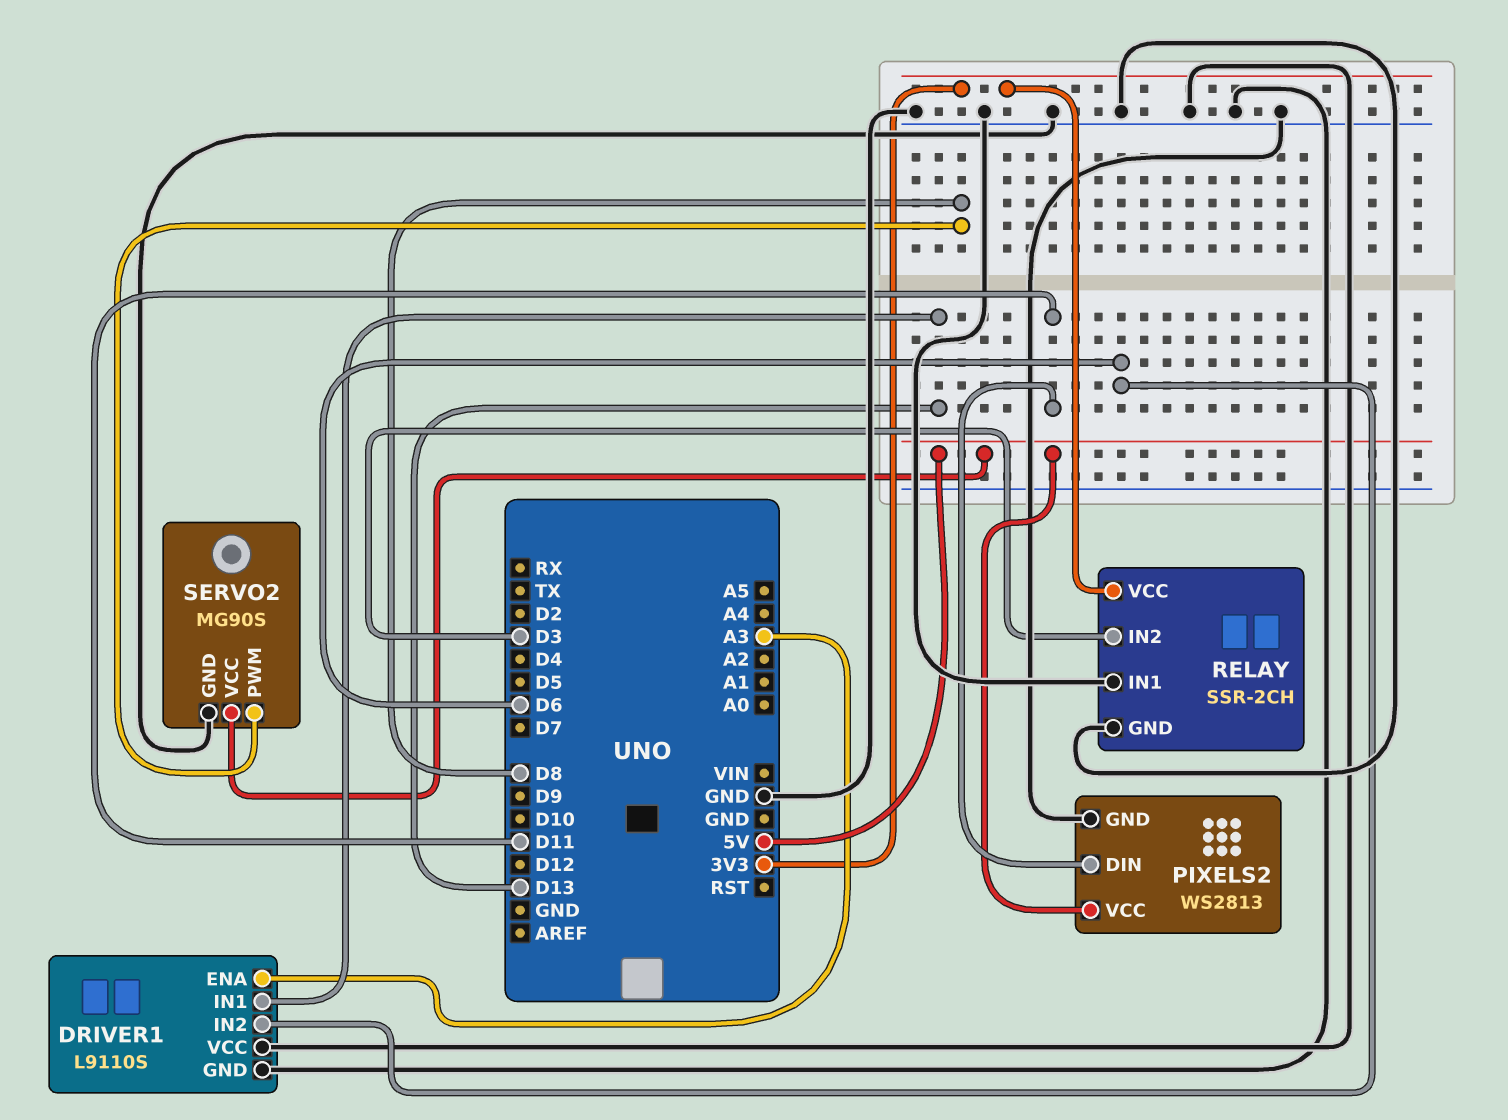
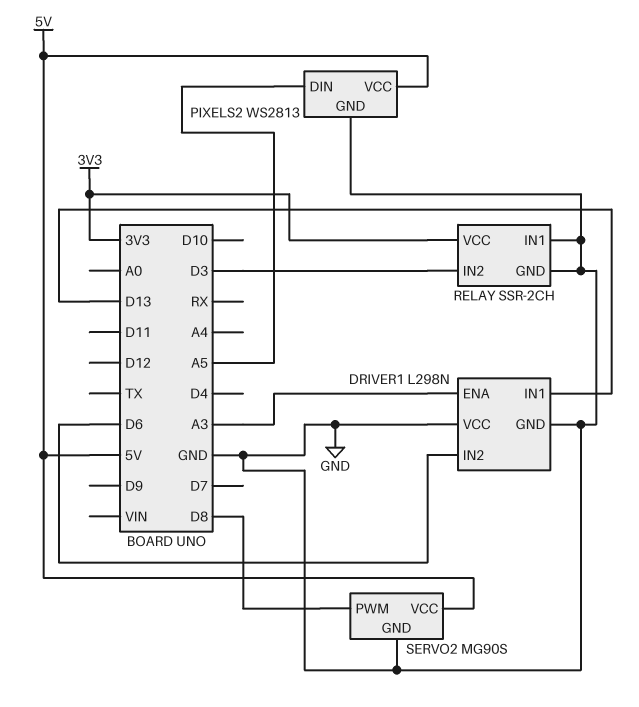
DRIVER1: L9110S -> L298N
PIXELS2 pin DIN: D11 -> A5

